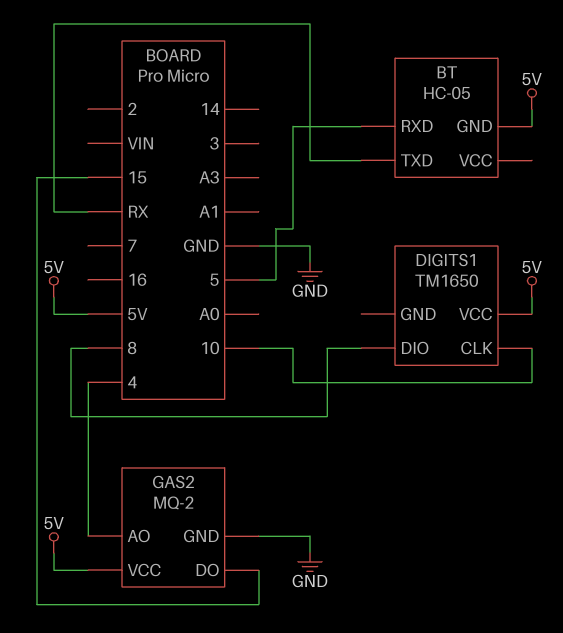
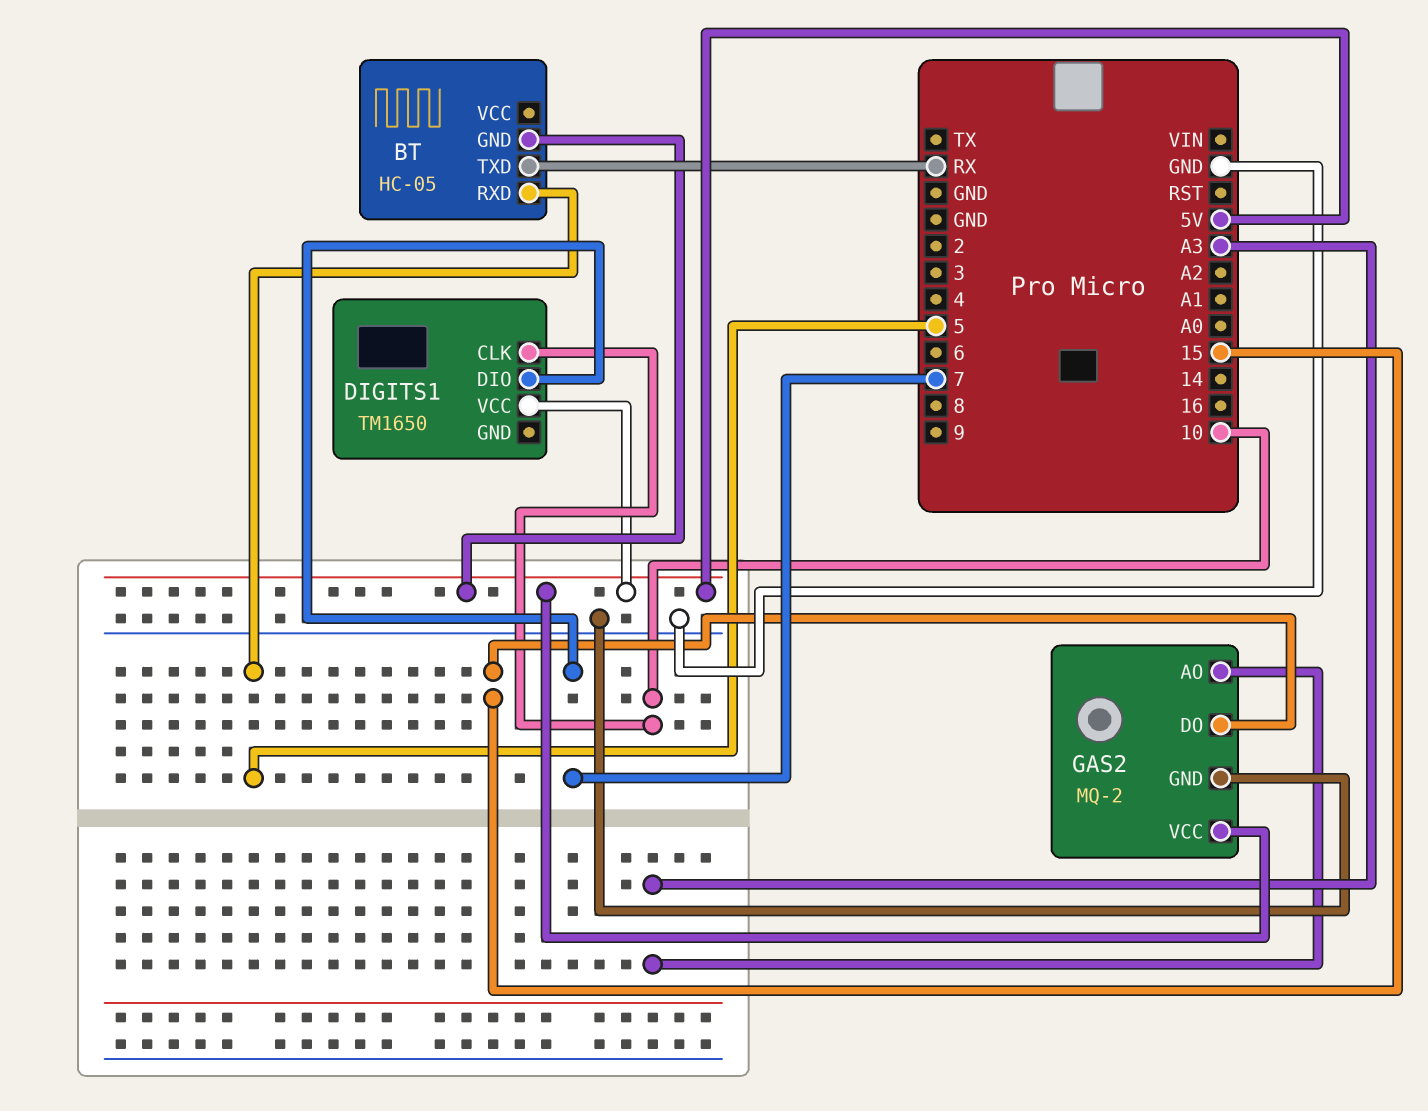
DIGITS1 pin DIO: 8 -> 7
GAS2 pin AO: 4 -> A3

